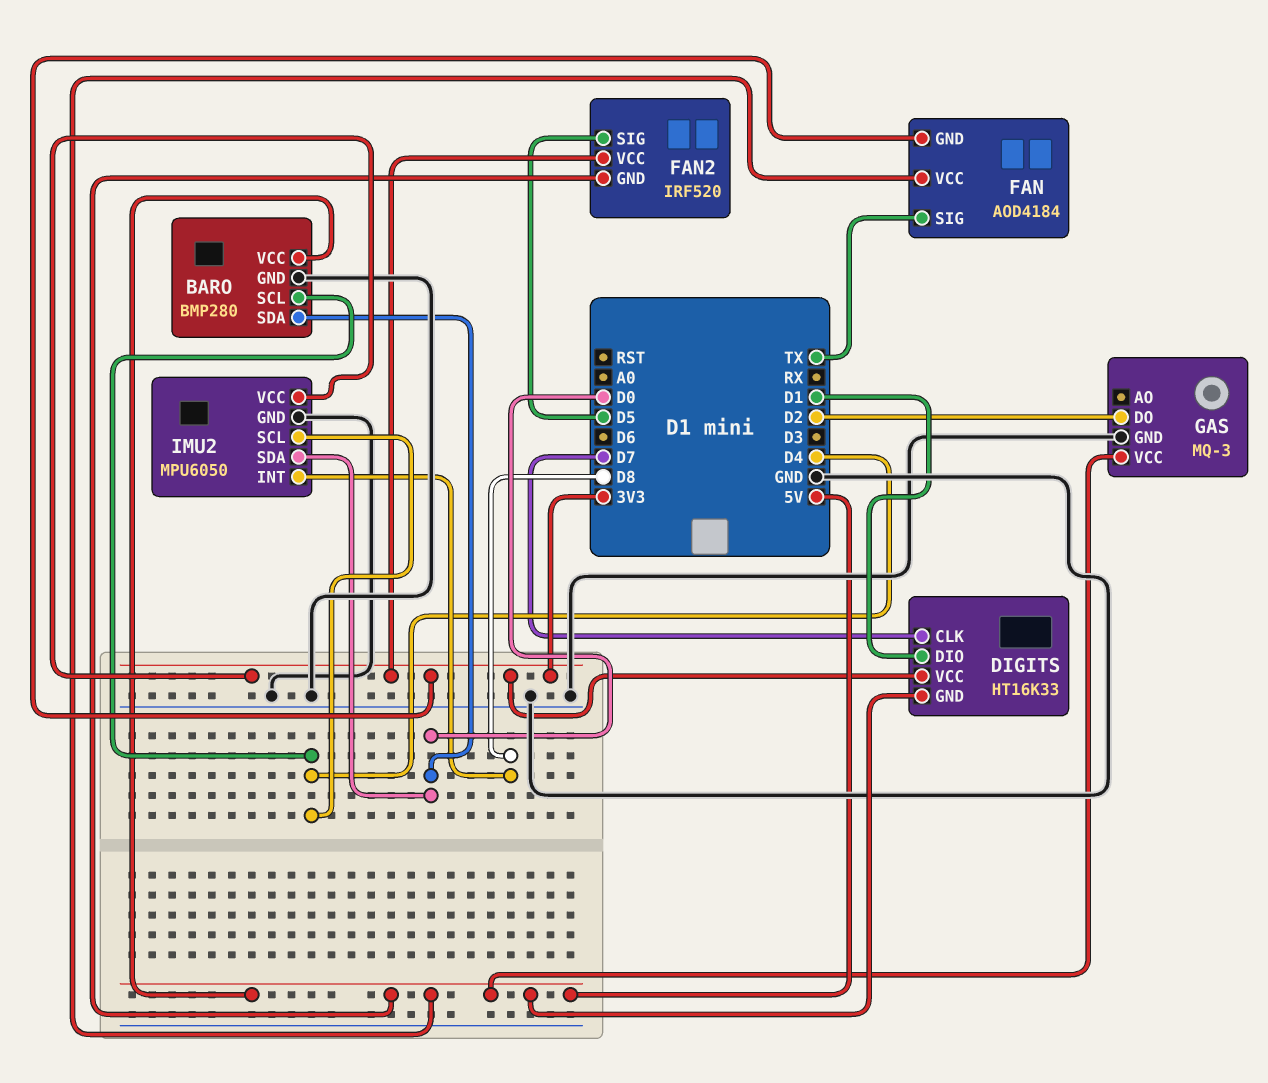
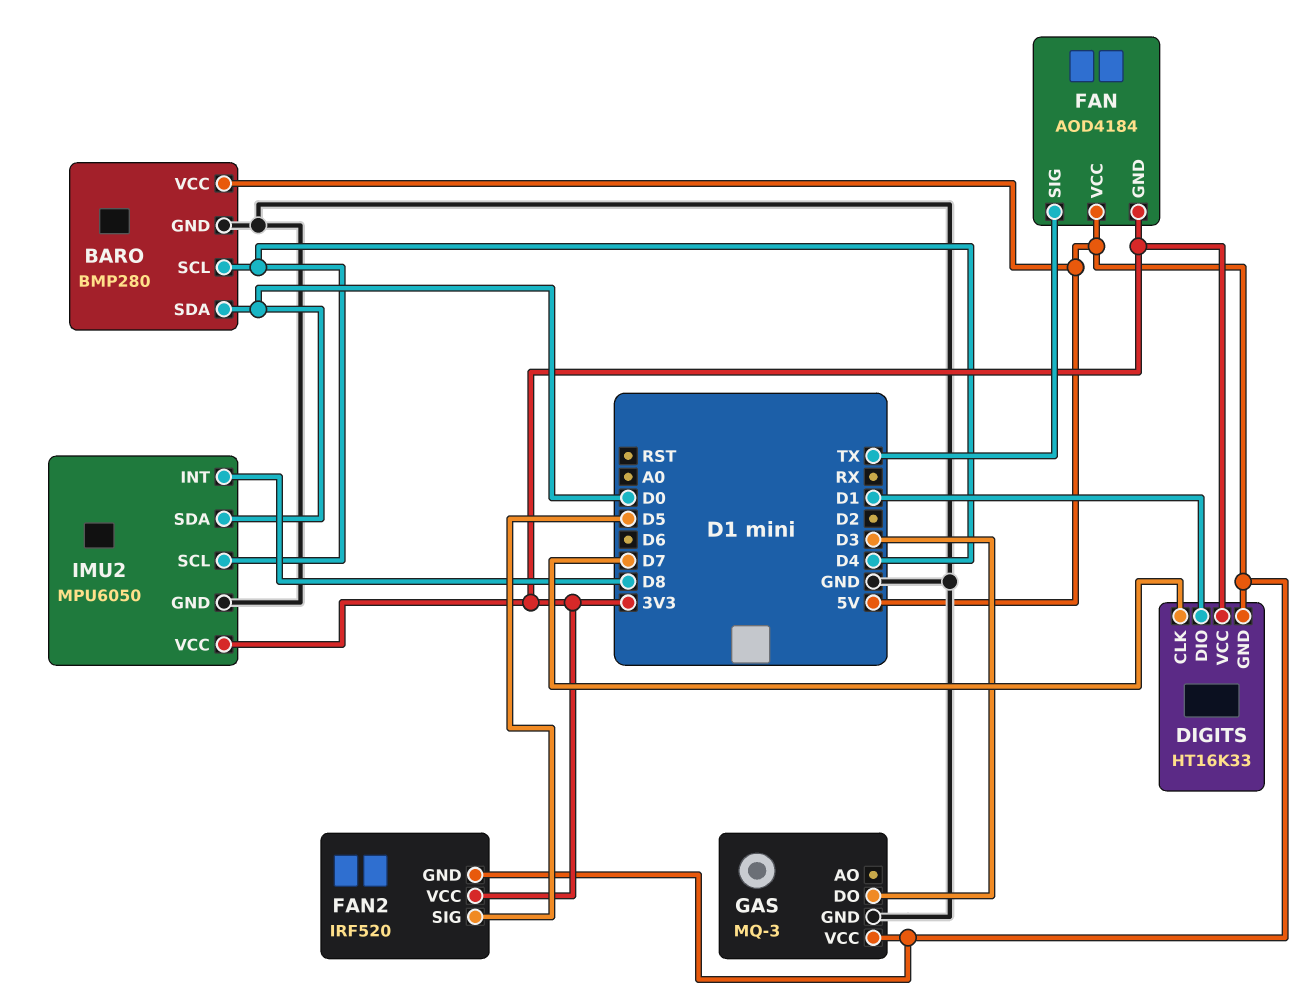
GAS pin DO: D2 -> D3

